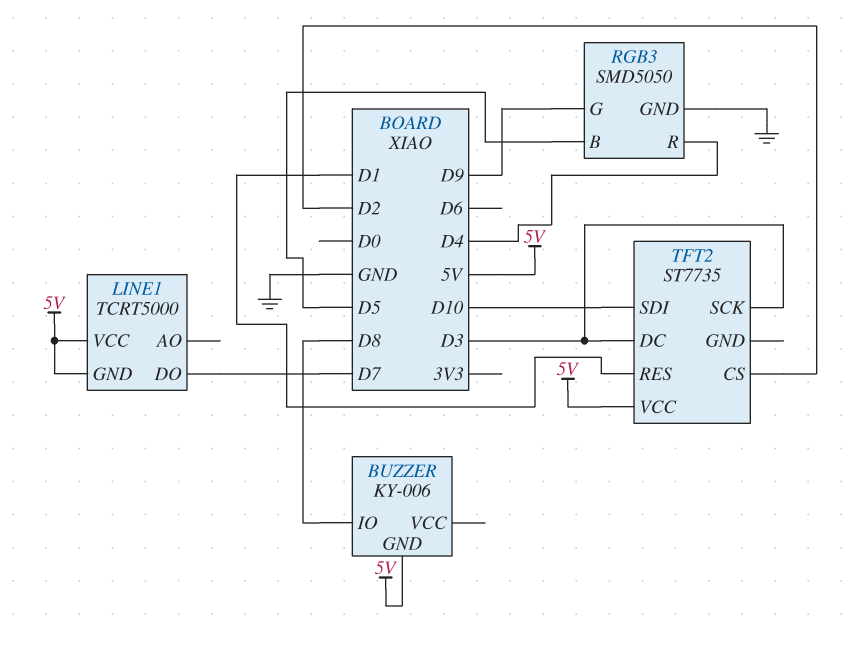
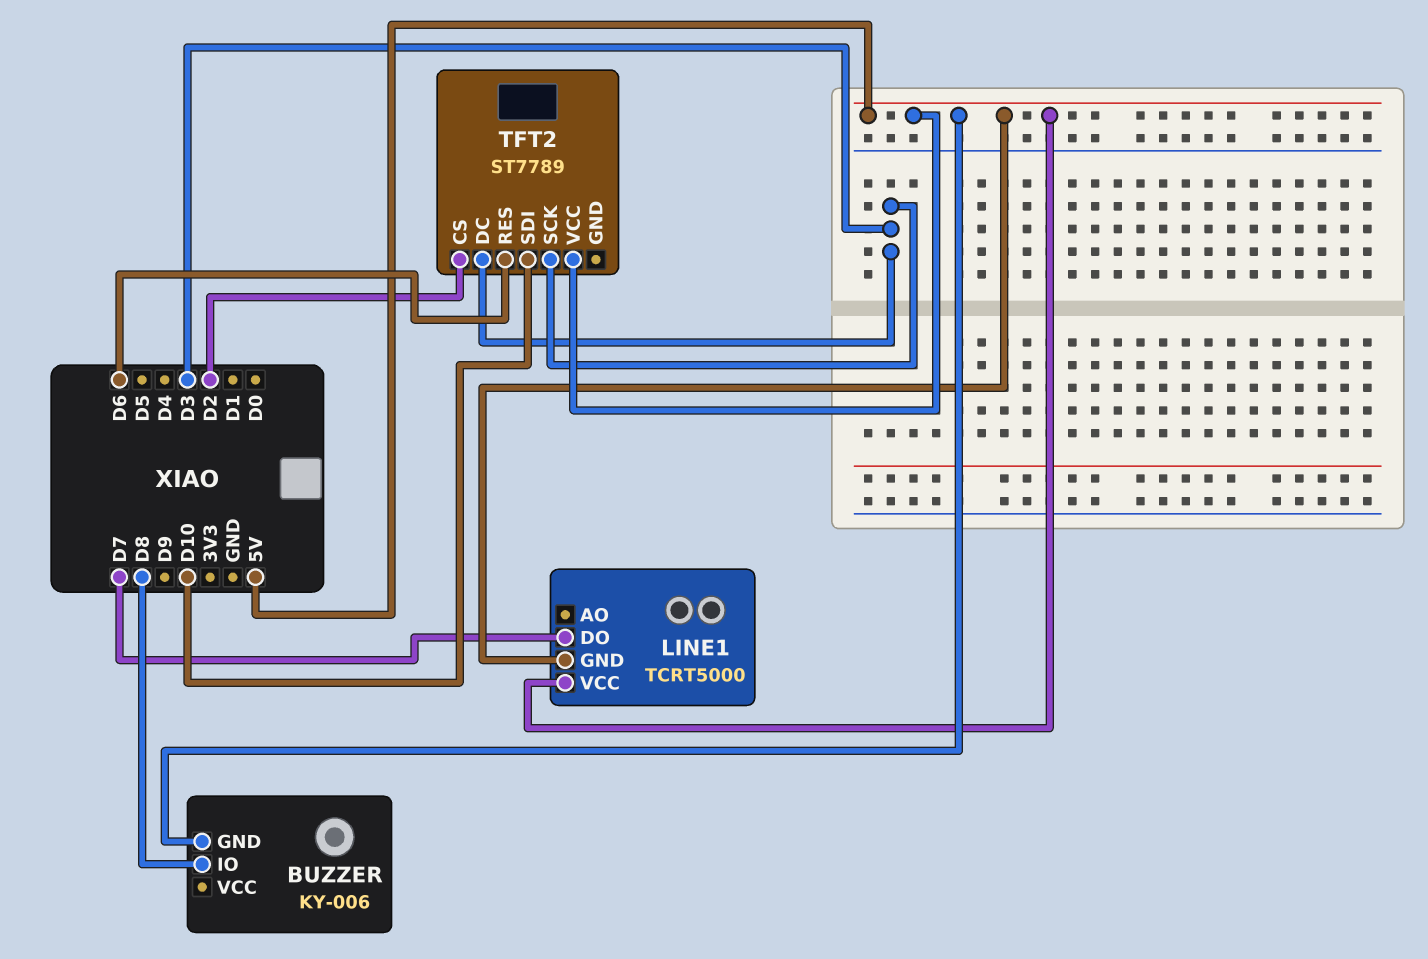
RGB3: SMD5050 -> none
RGB3 pin B: D5 -> none
RGB3 pin G: D9 -> none
RGB3 pin GND: GND -> none
RGB3 pin R: D4 -> none
TFT2: ST7735 -> ST7789
TFT2 pin RES: D1 -> D6

